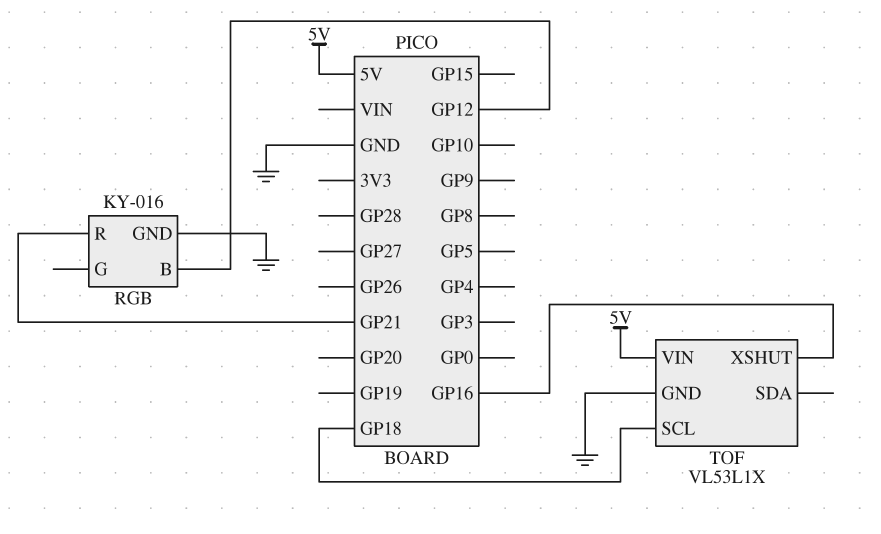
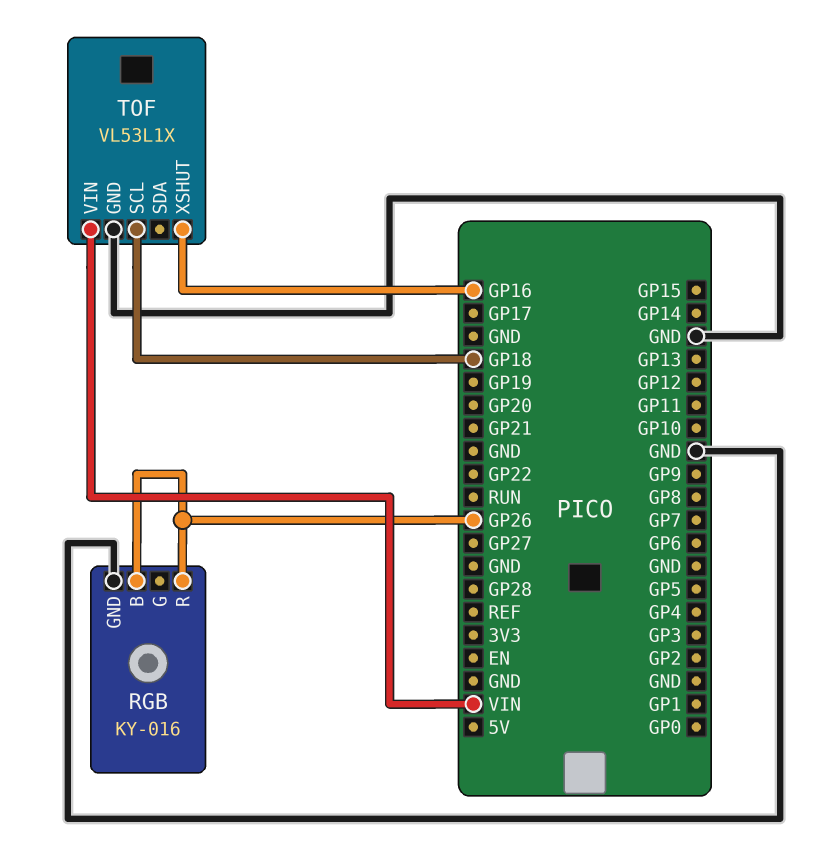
RGB pin B: GP12 -> GP26
RGB pin R: GP21 -> GP26
TOF pin VIN: 5V -> VIN

